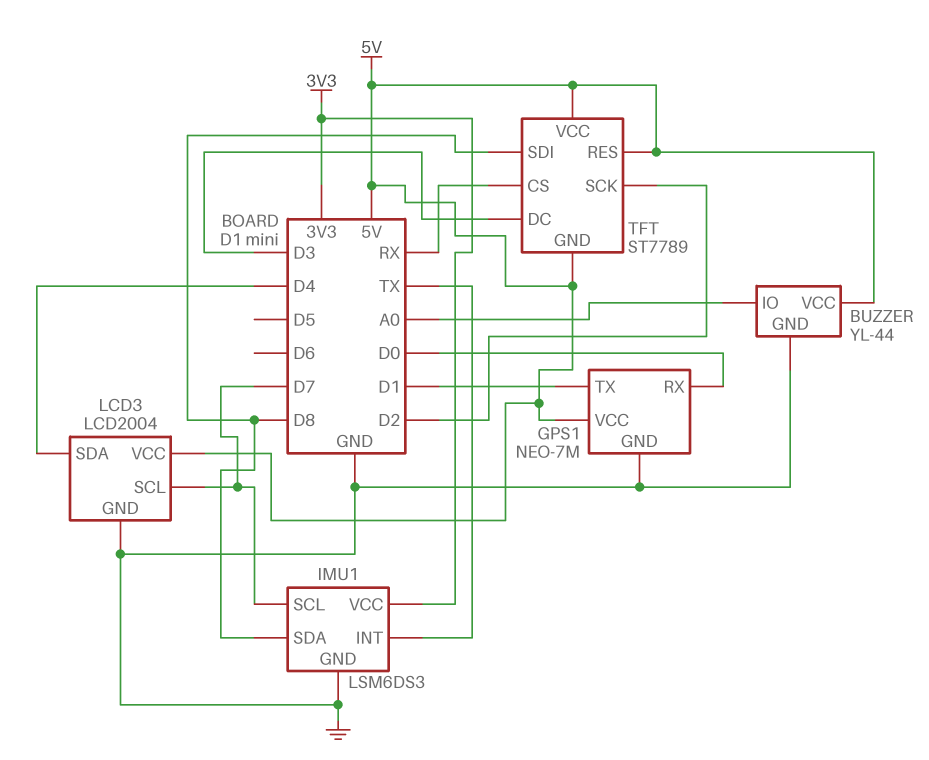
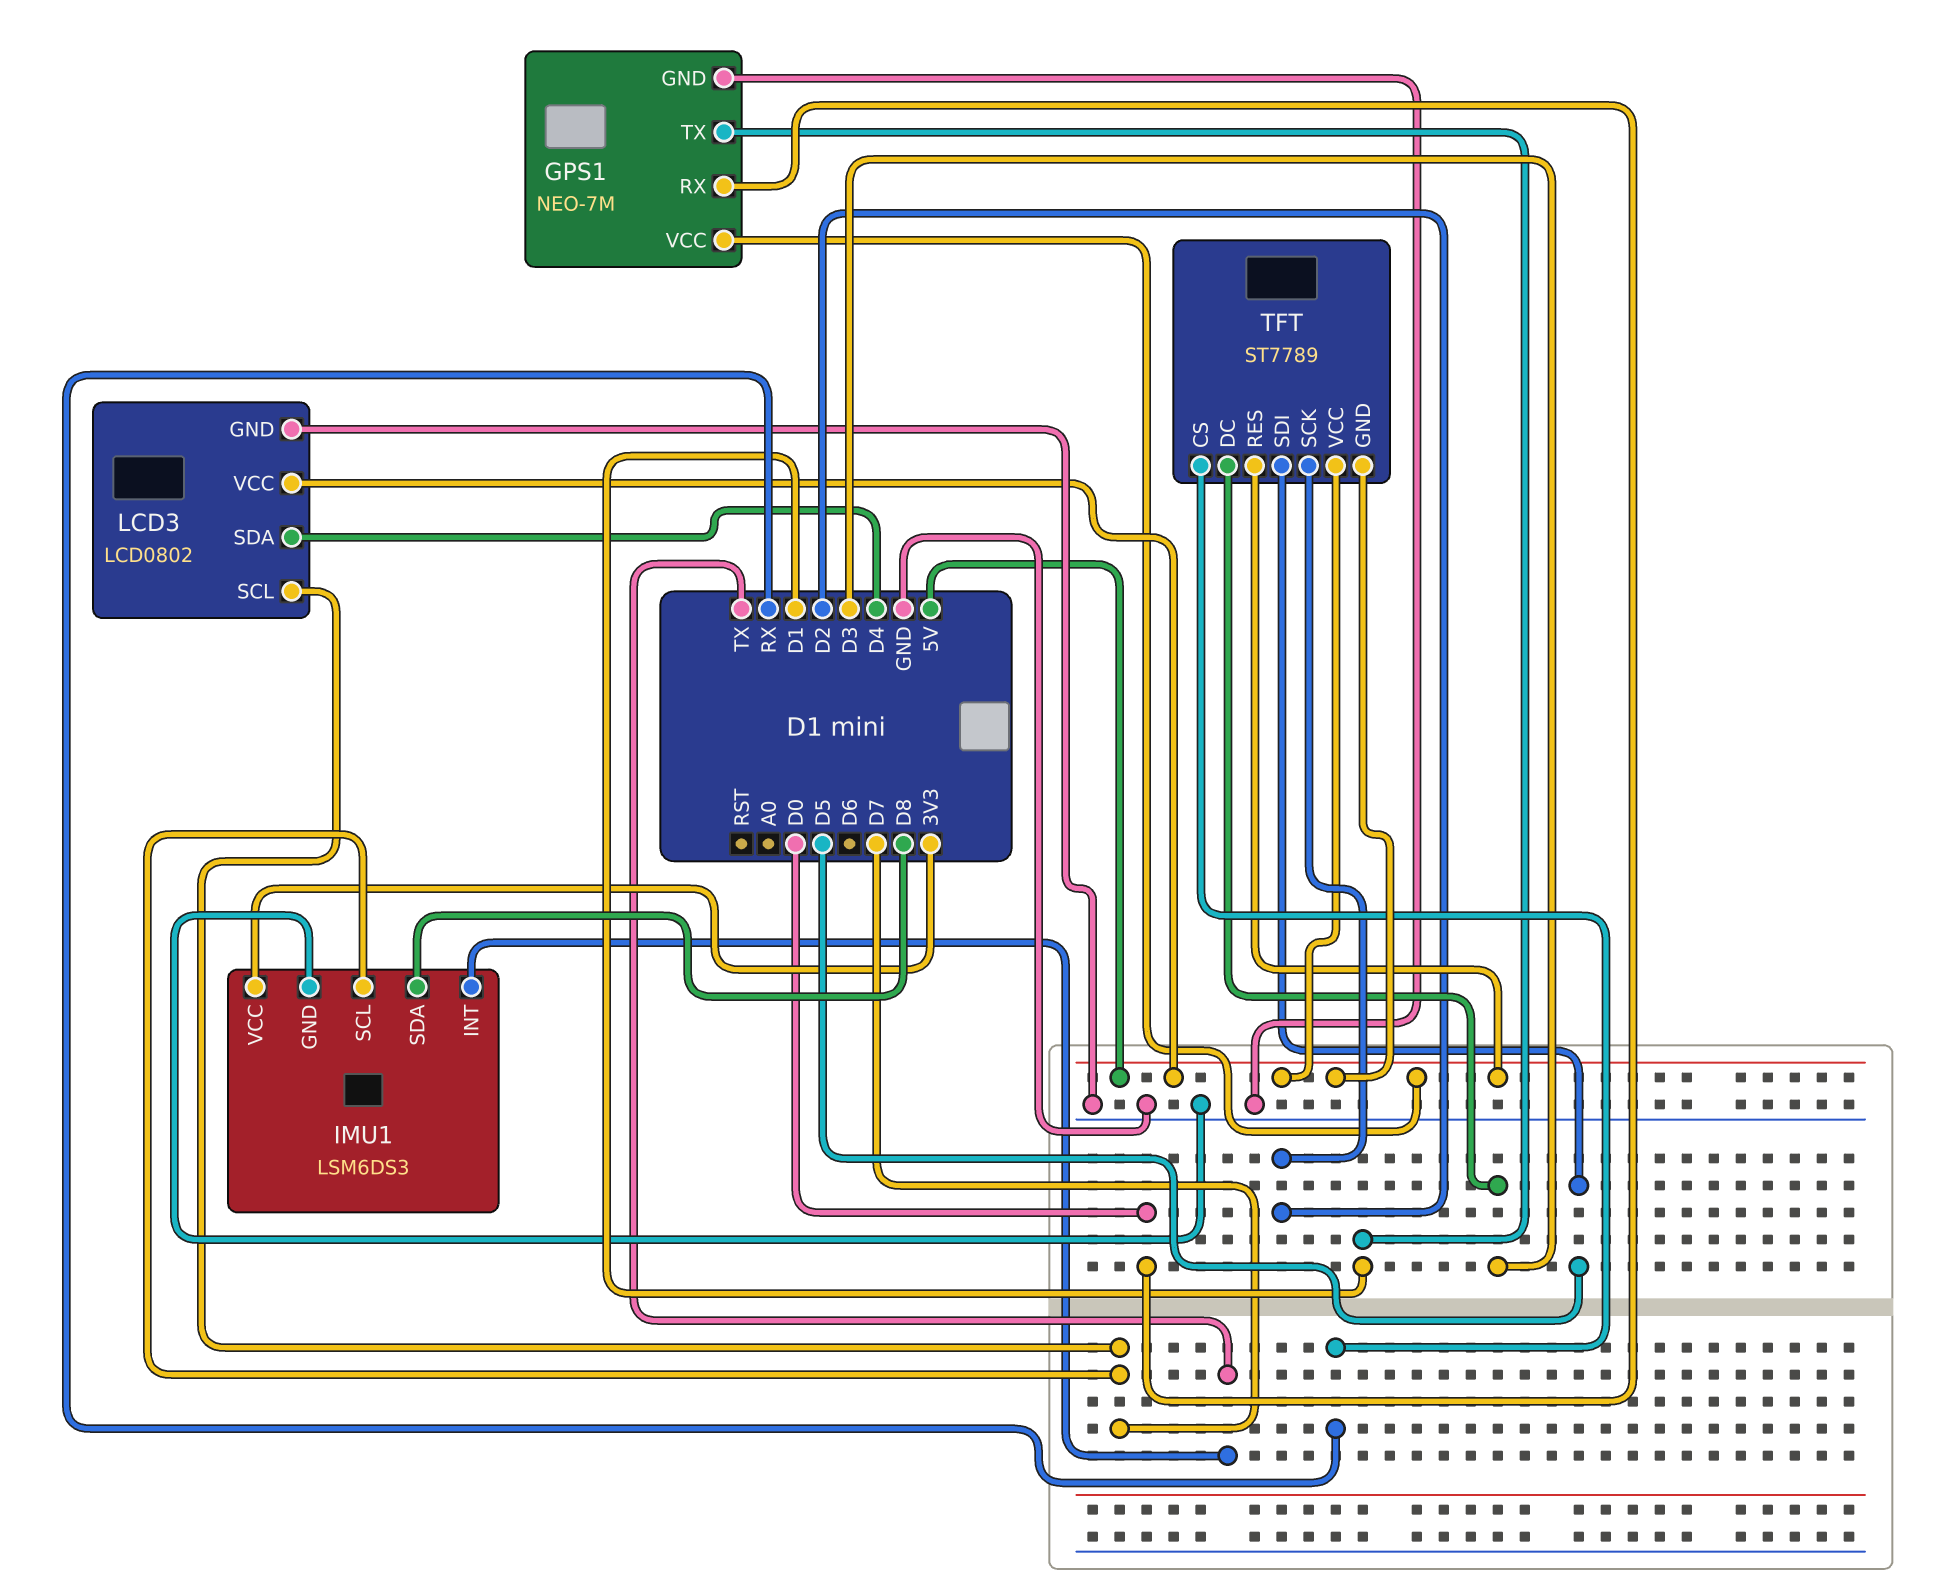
BUZZER: YL-44 -> none
BUZZER pin GND: GND -> none
BUZZER pin IO: A0 -> none
BUZZER pin VCC: 5V -> none
LCD3: LCD2004 -> LCD0802
TFT pin SDI: D8 -> D5

